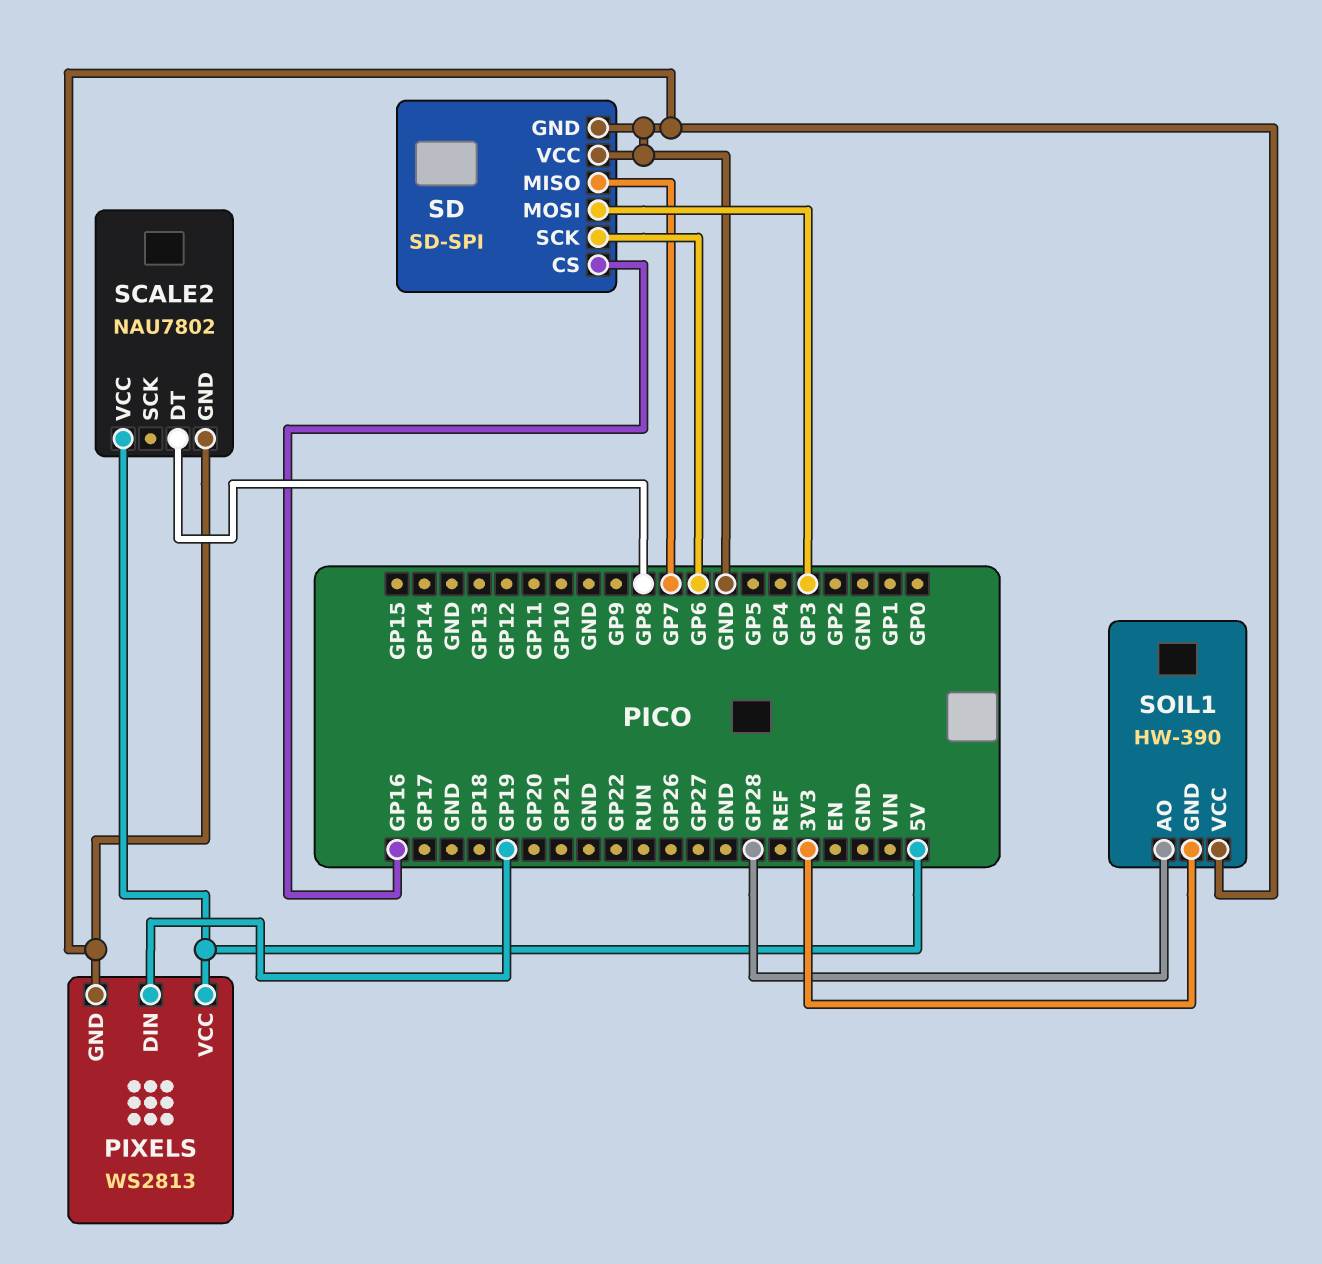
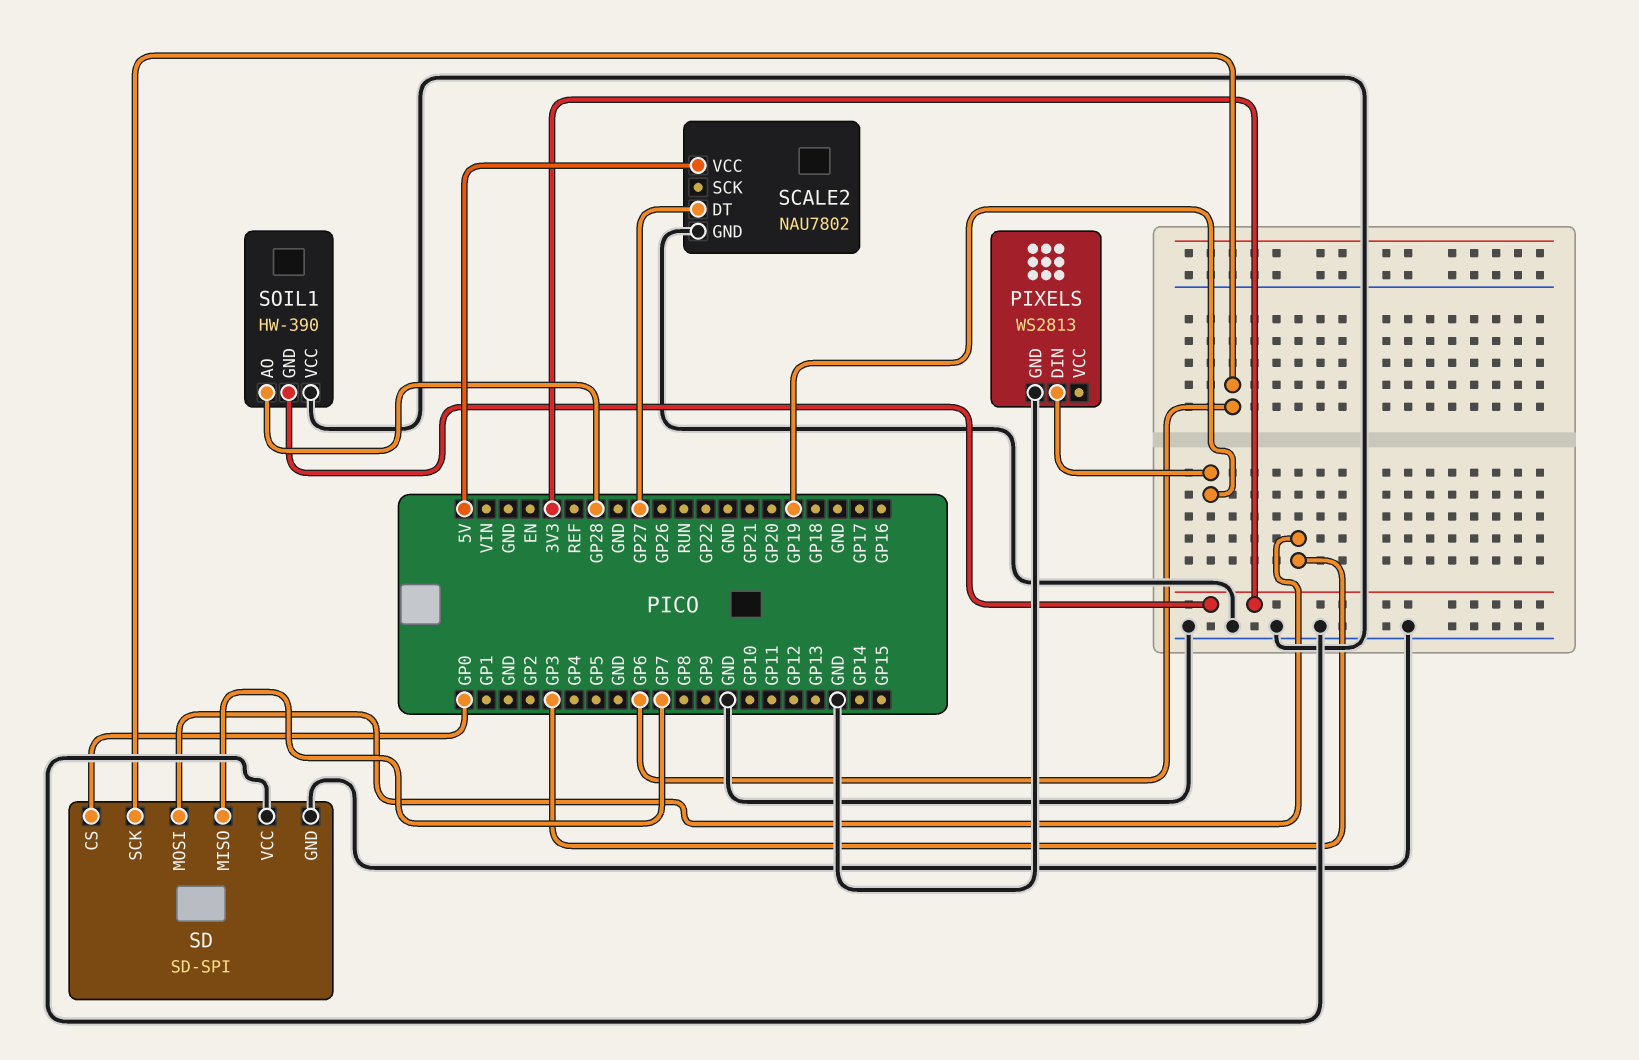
PIXELS pin VCC: 5V -> none
SCALE2 pin DT: GP8 -> GP27
SD pin CS: GP16 -> GP0

